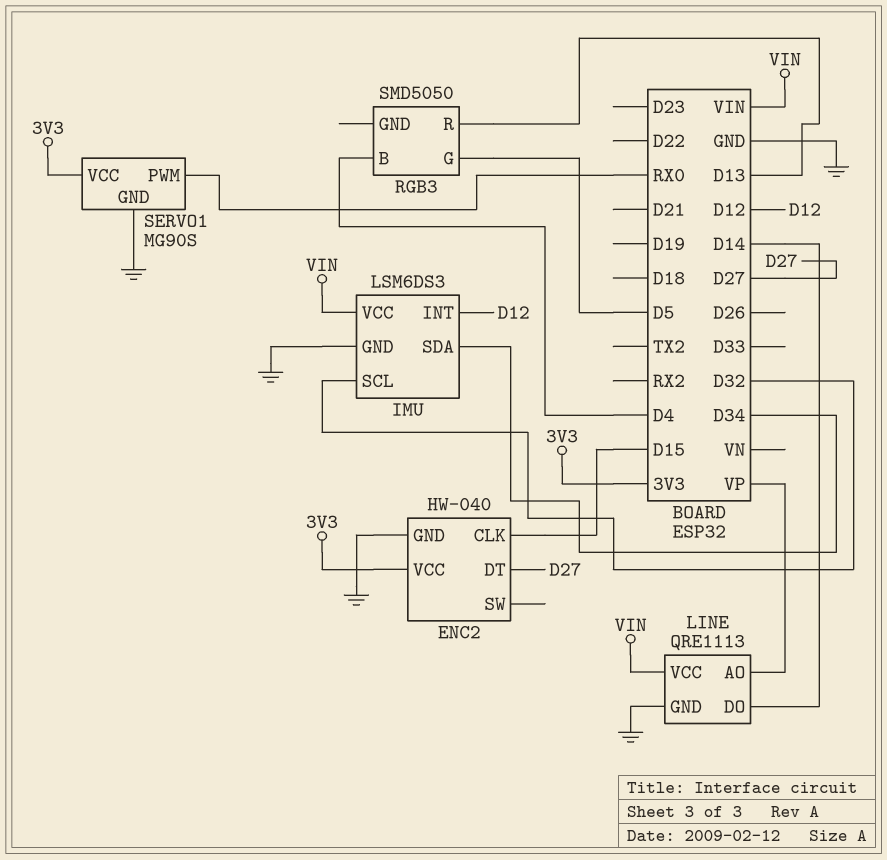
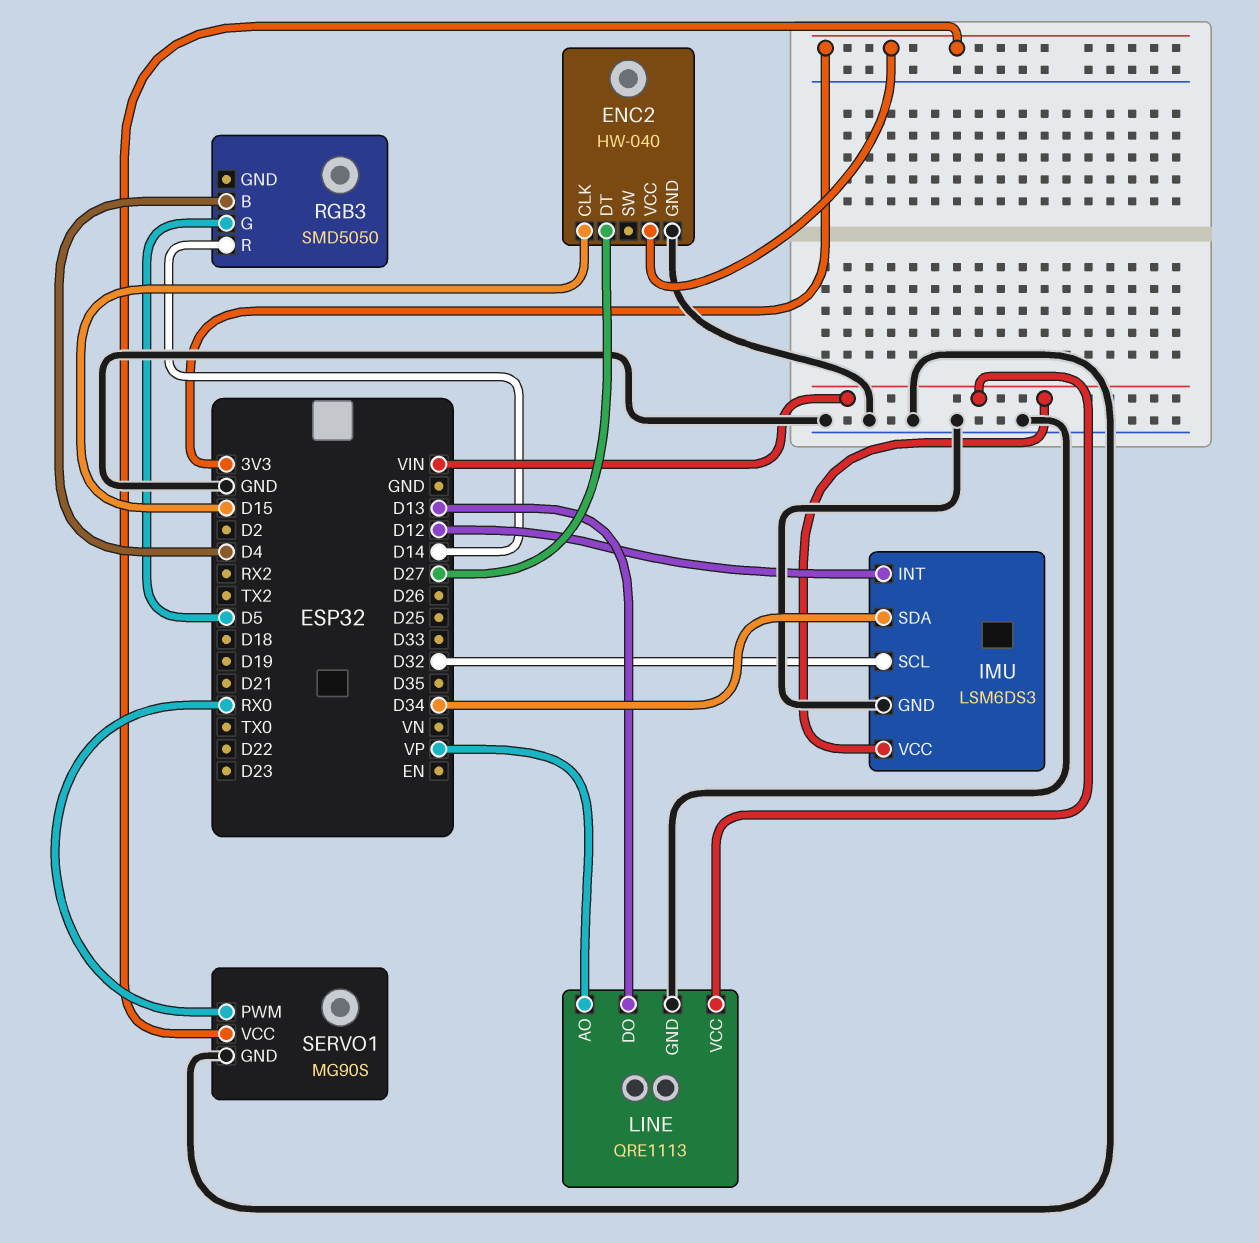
LINE pin DO: D14 -> D13
RGB3 pin R: D13 -> D14

